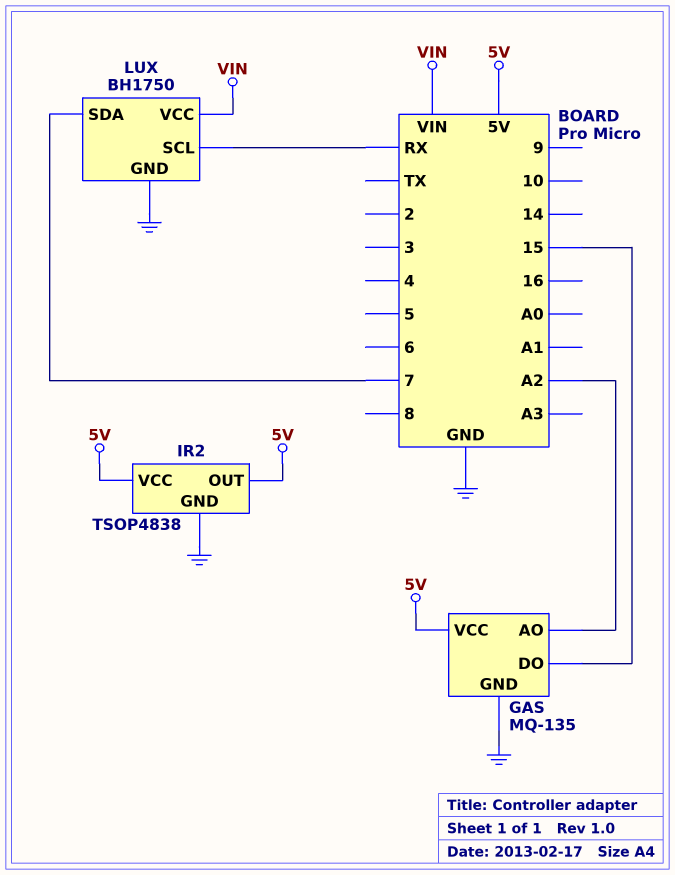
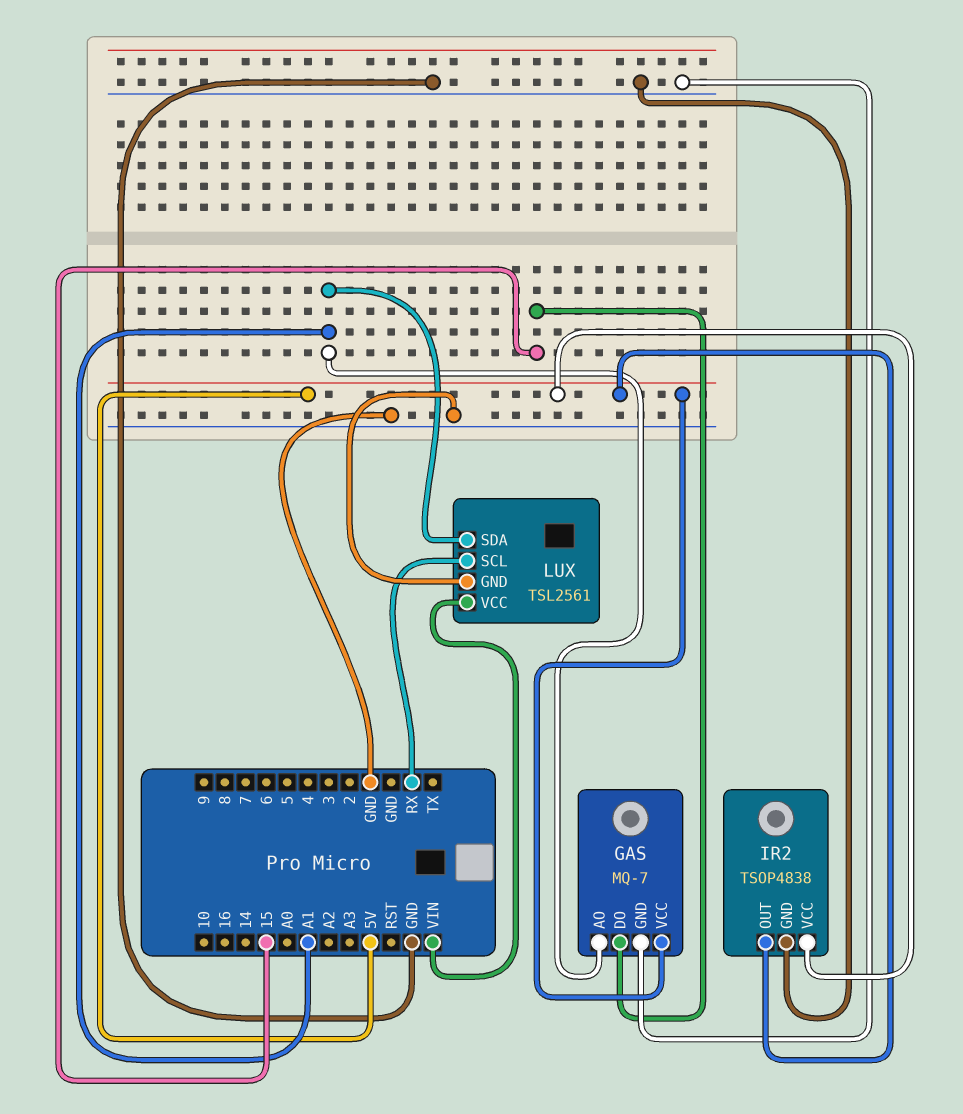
GAS: MQ-135 -> MQ-7
GAS pin AO: A2 -> A1
LUX: BH1750 -> TSL2561
LUX pin SDA: 7 -> A1

